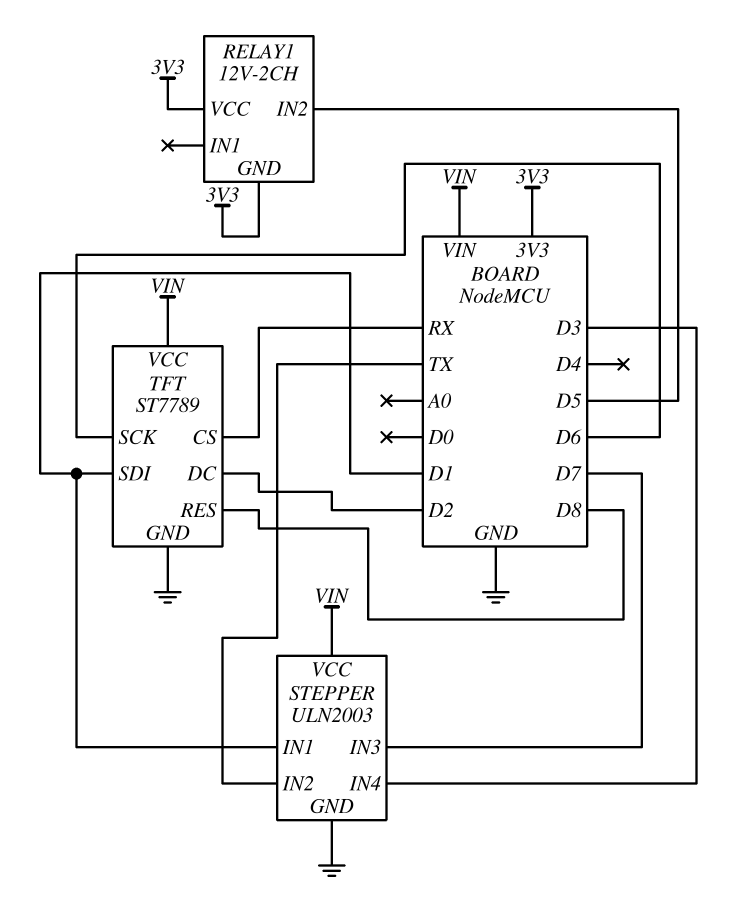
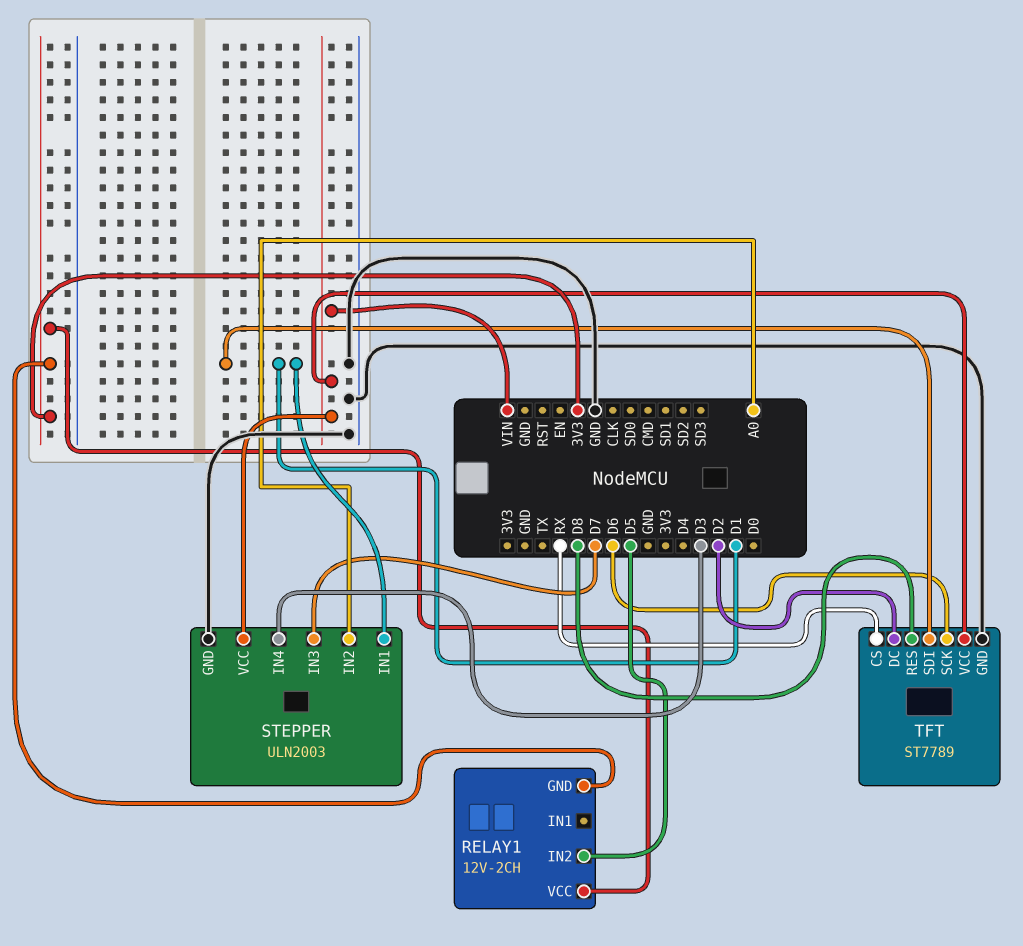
STEPPER pin IN2: TX -> A0

